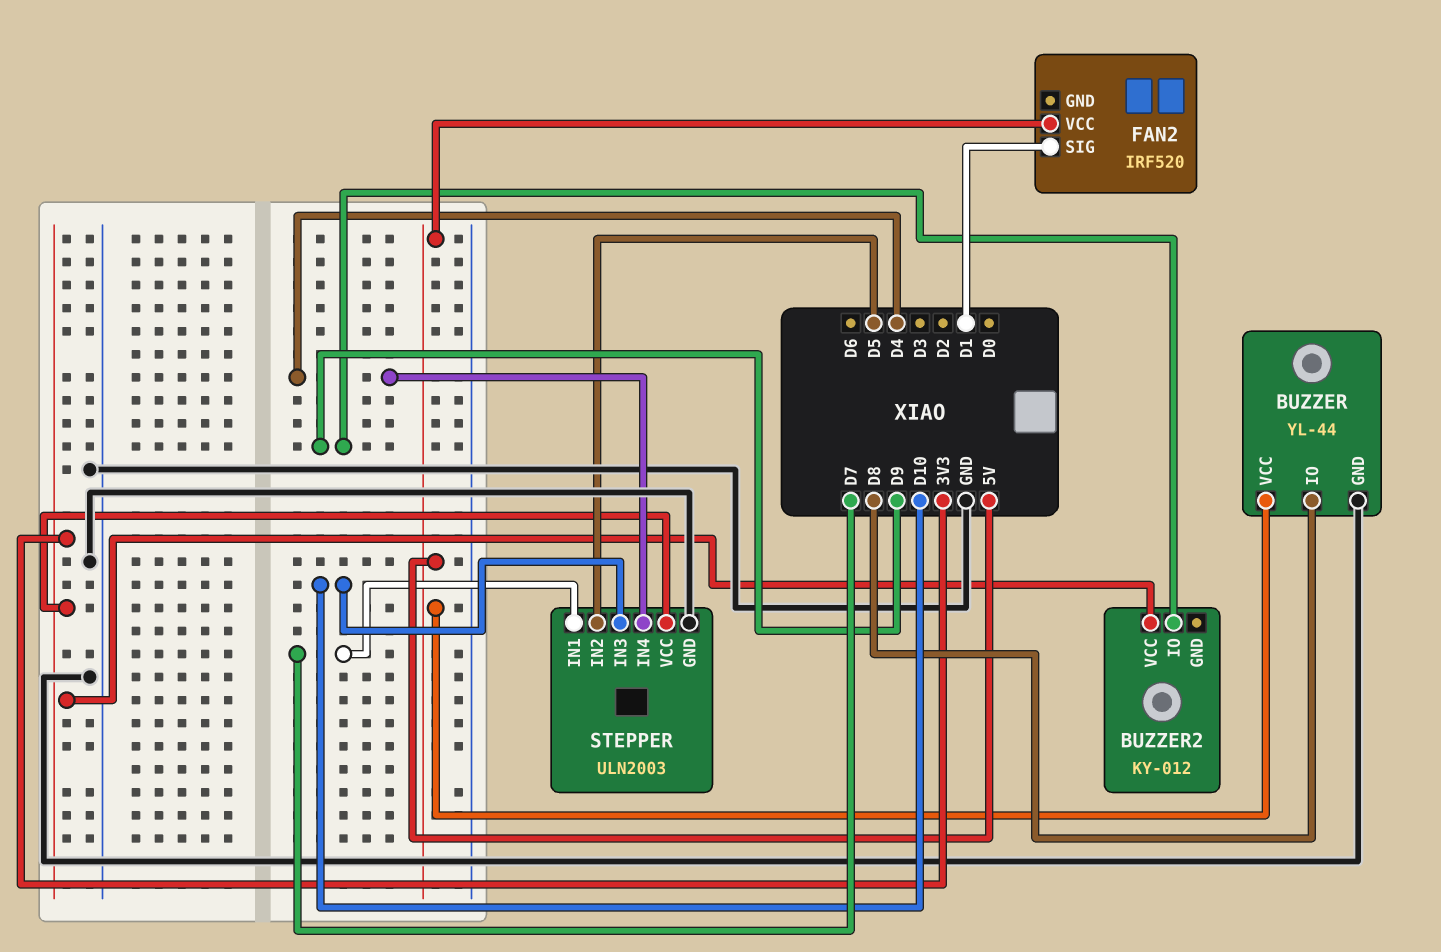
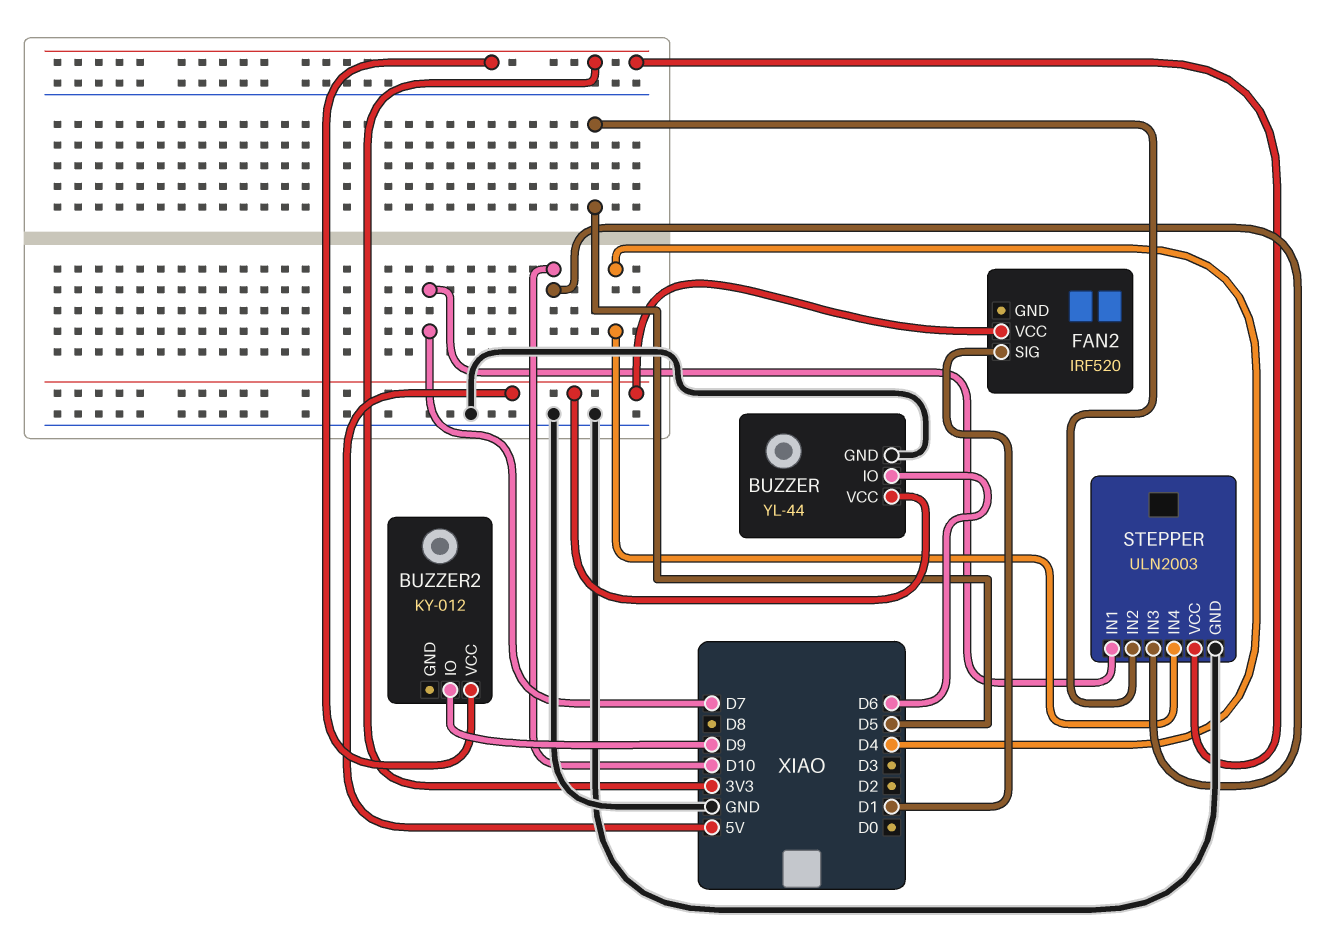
BUZZER pin IO: D8 -> D6

